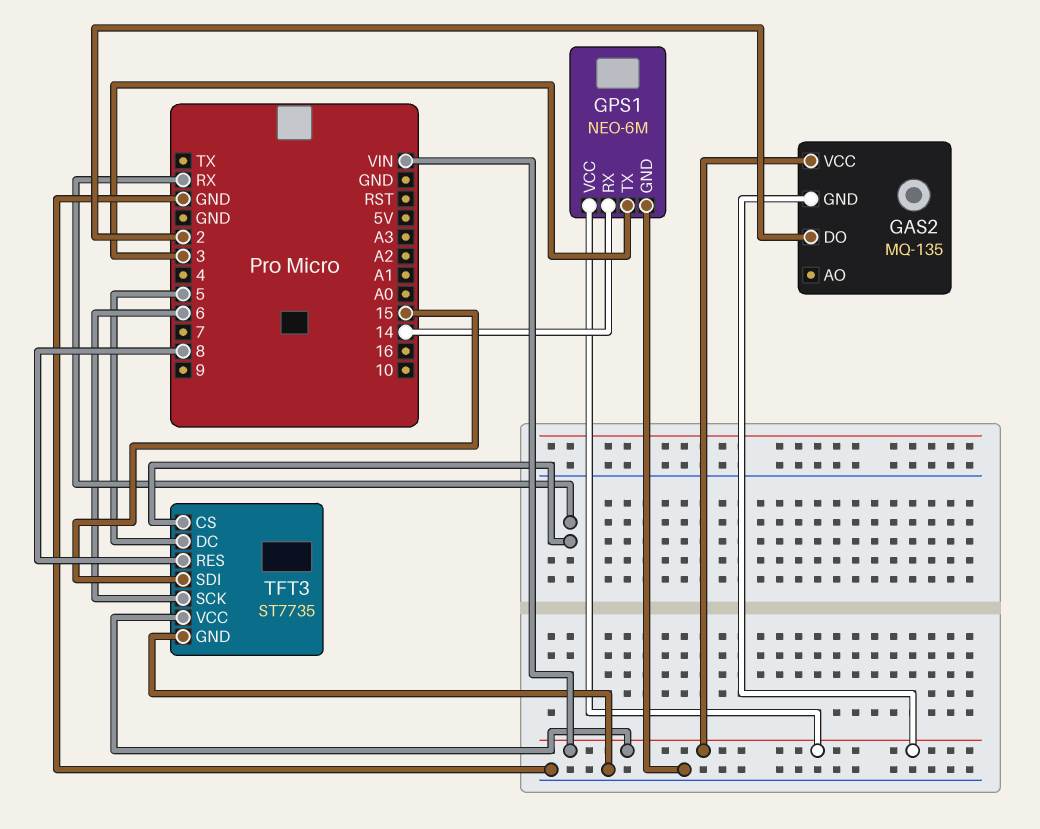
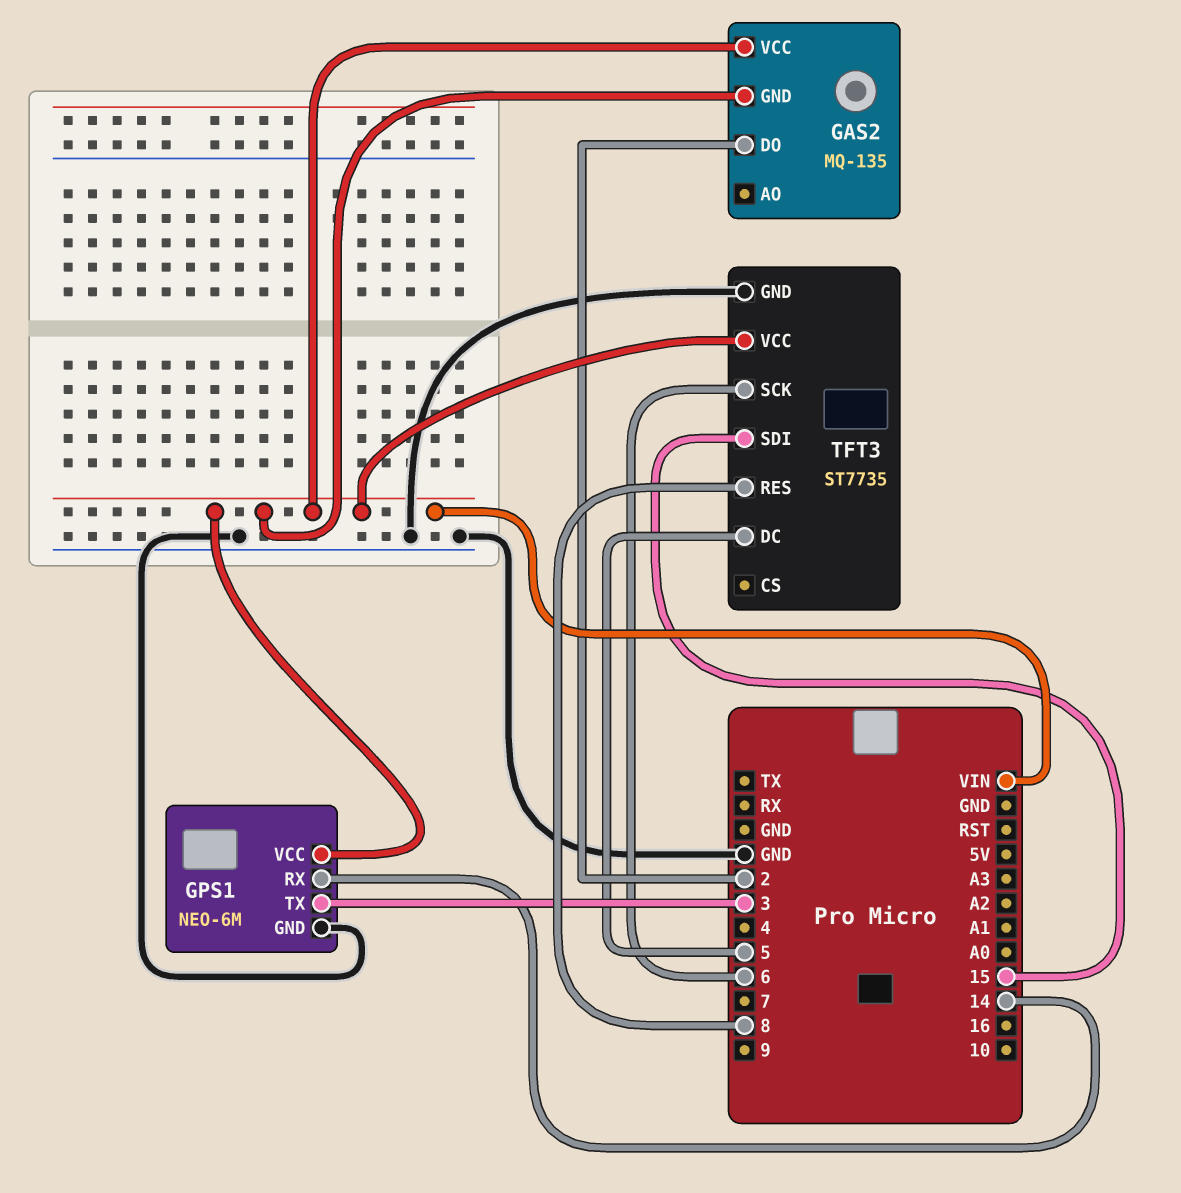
TFT3 pin CS: RX -> none

